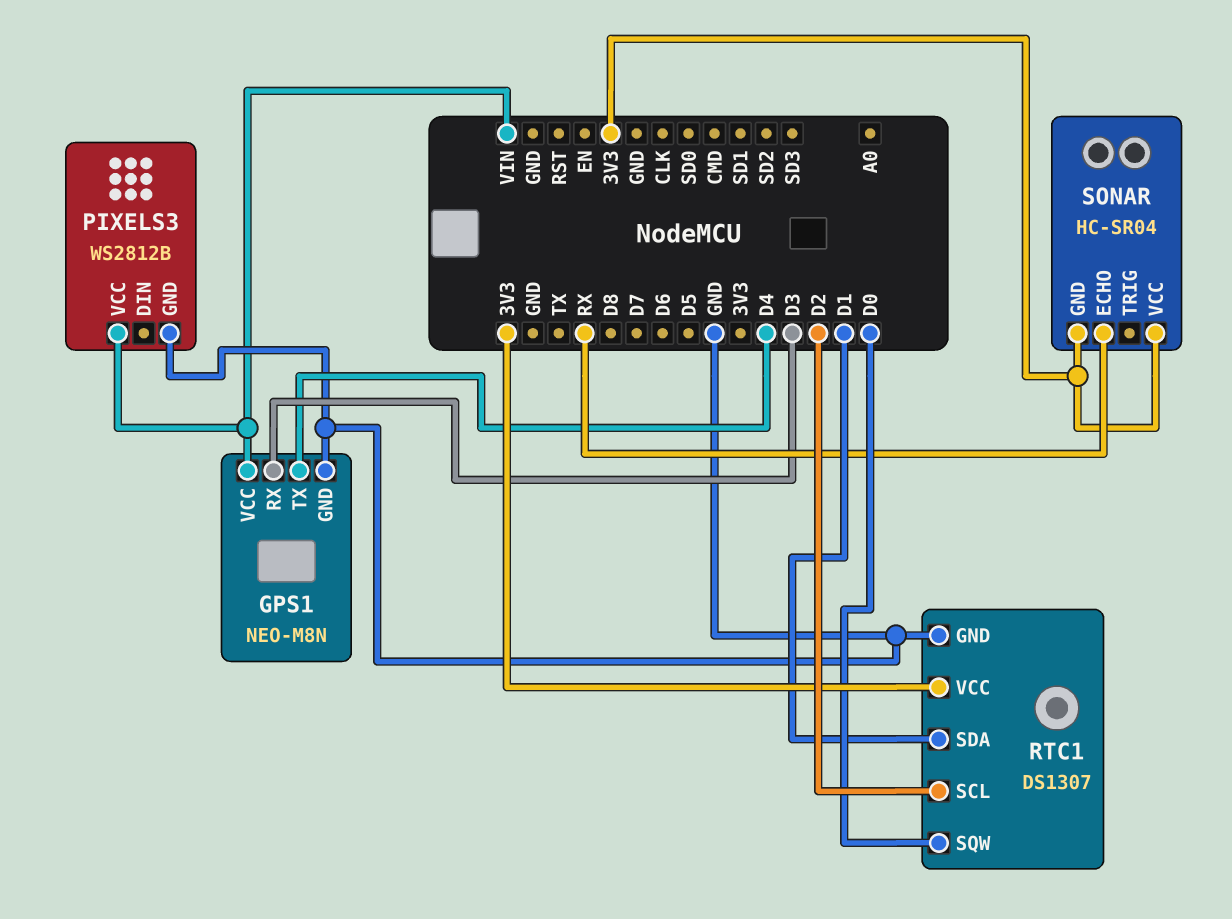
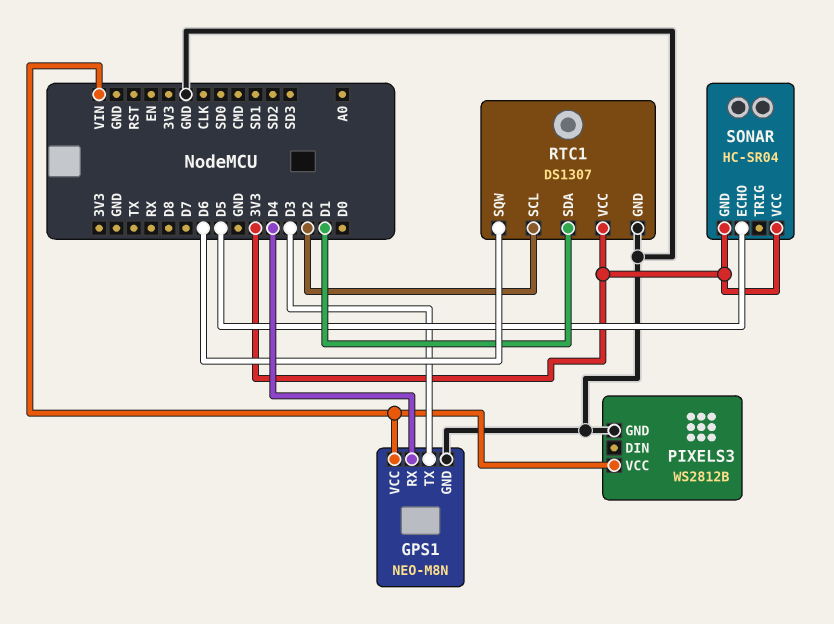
GPS1 pin RX: D3 -> D4
GPS1 pin TX: D4 -> D3
RTC1 pin SQW: D0 -> D6
SONAR pin ECHO: RX -> D5

